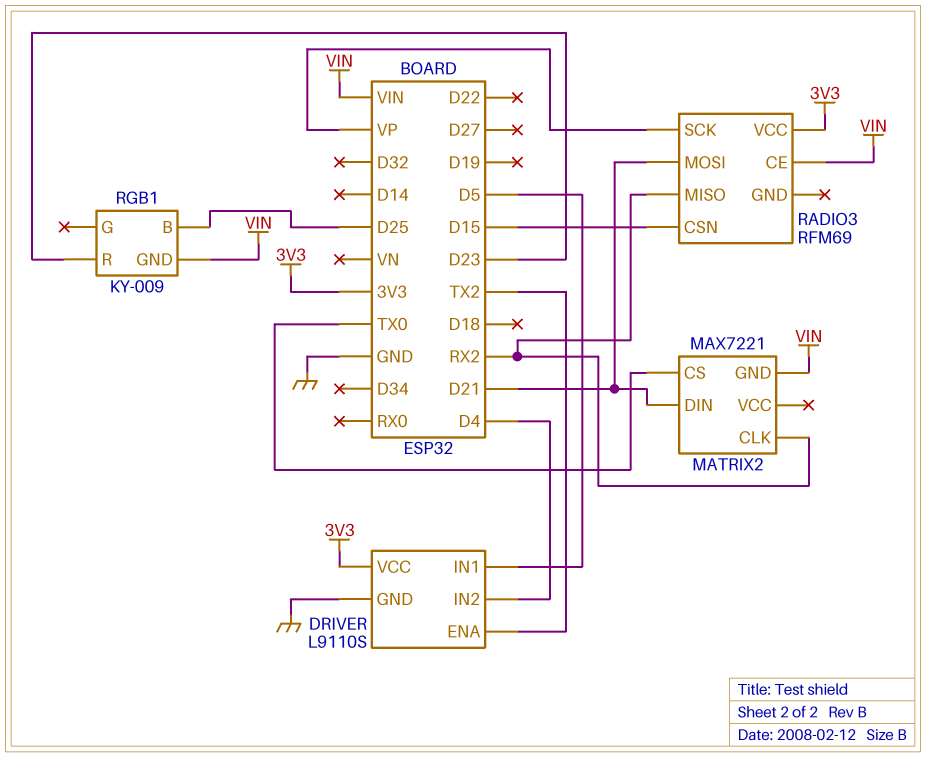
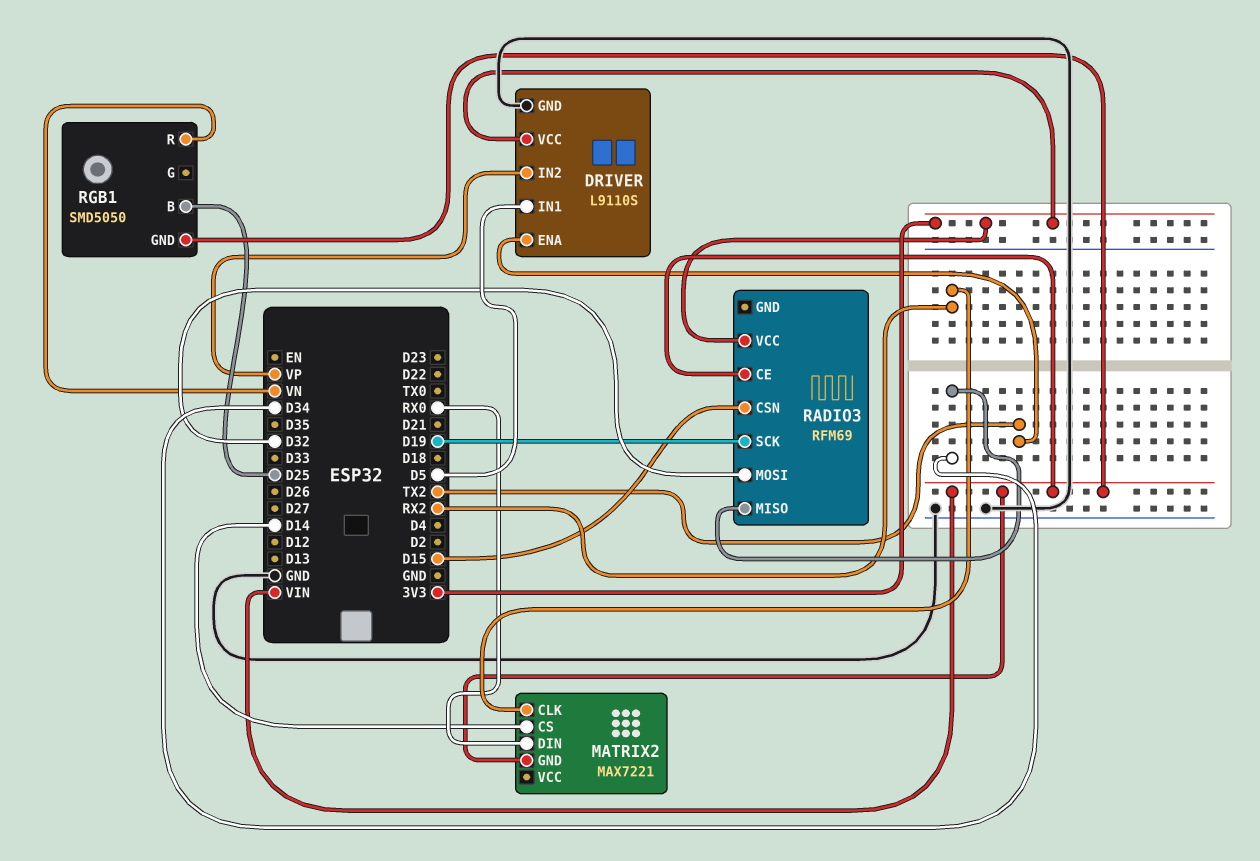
DRIVER pin IN2: D4 -> VP
MATRIX2 pin CS: TX0 -> D14
MATRIX2 pin DIN: D21 -> RX0
RADIO3 pin MISO: RX2 -> D34
RADIO3 pin MOSI: D21 -> D32
RADIO3 pin SCK: VP -> D19
RGB1: KY-009 -> SMD5050
RGB1 pin R: D23 -> VN

